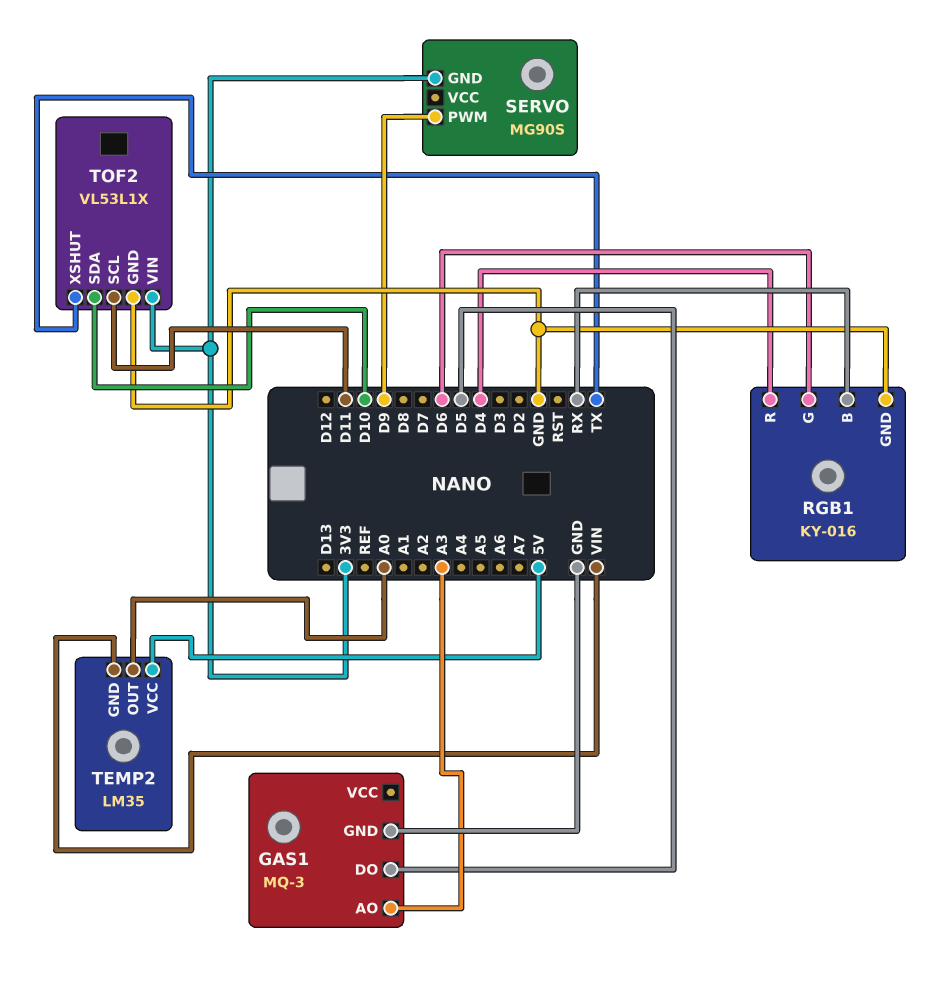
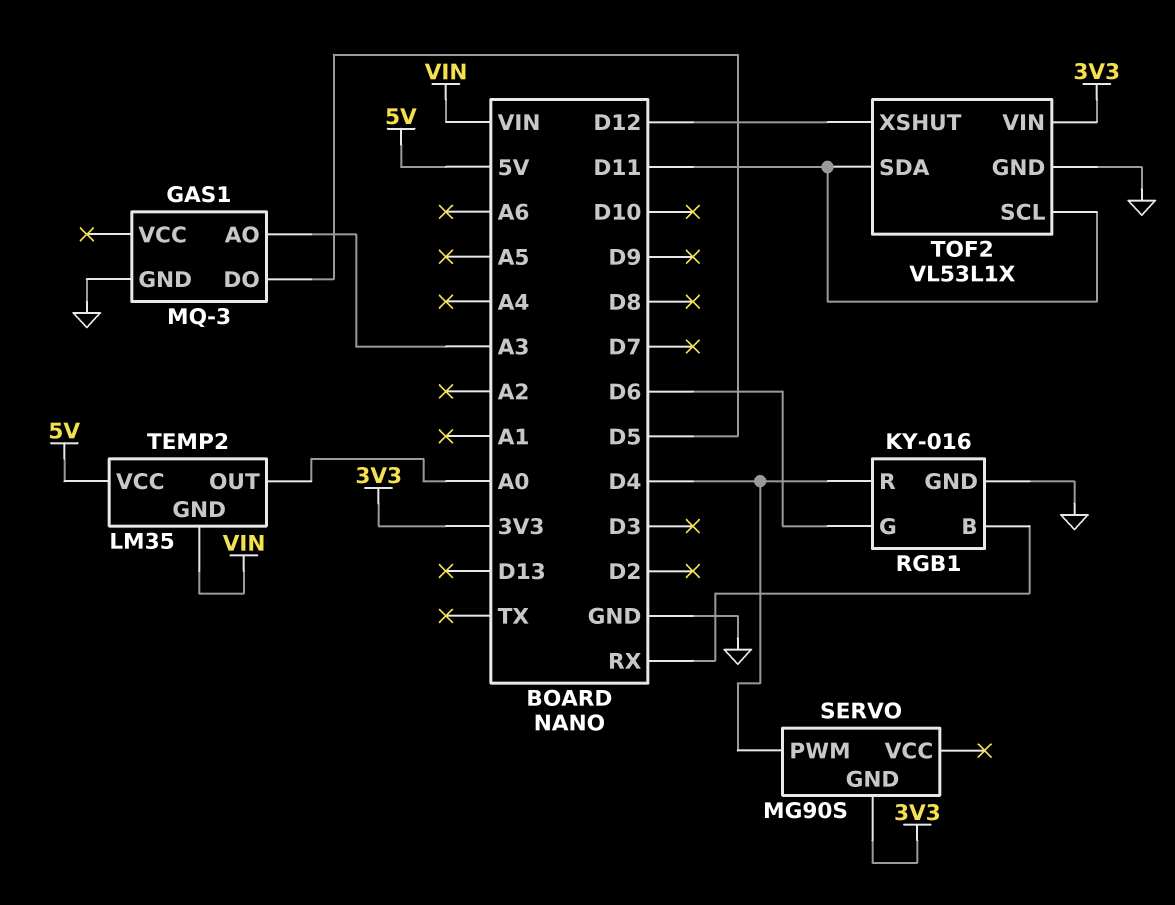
SERVO pin PWM: D9 -> D4
TOF2 pin SDA: D10 -> D11
TOF2 pin XSHUT: TX -> D12

